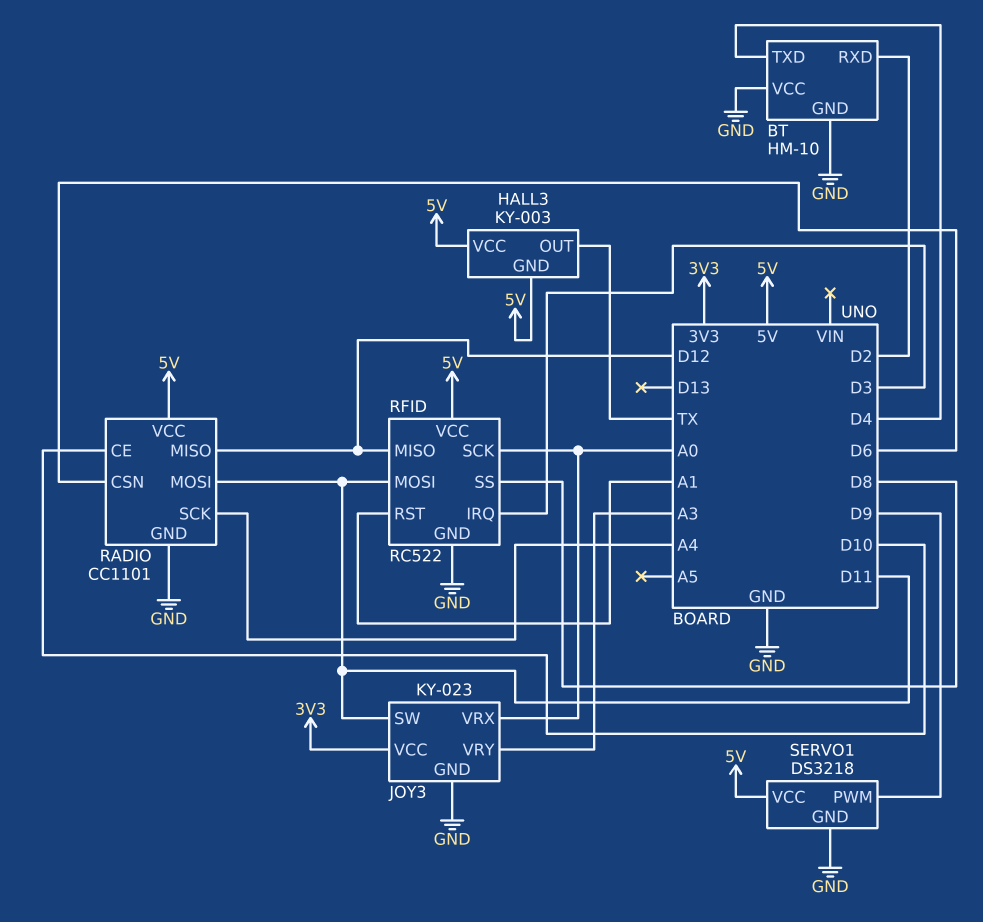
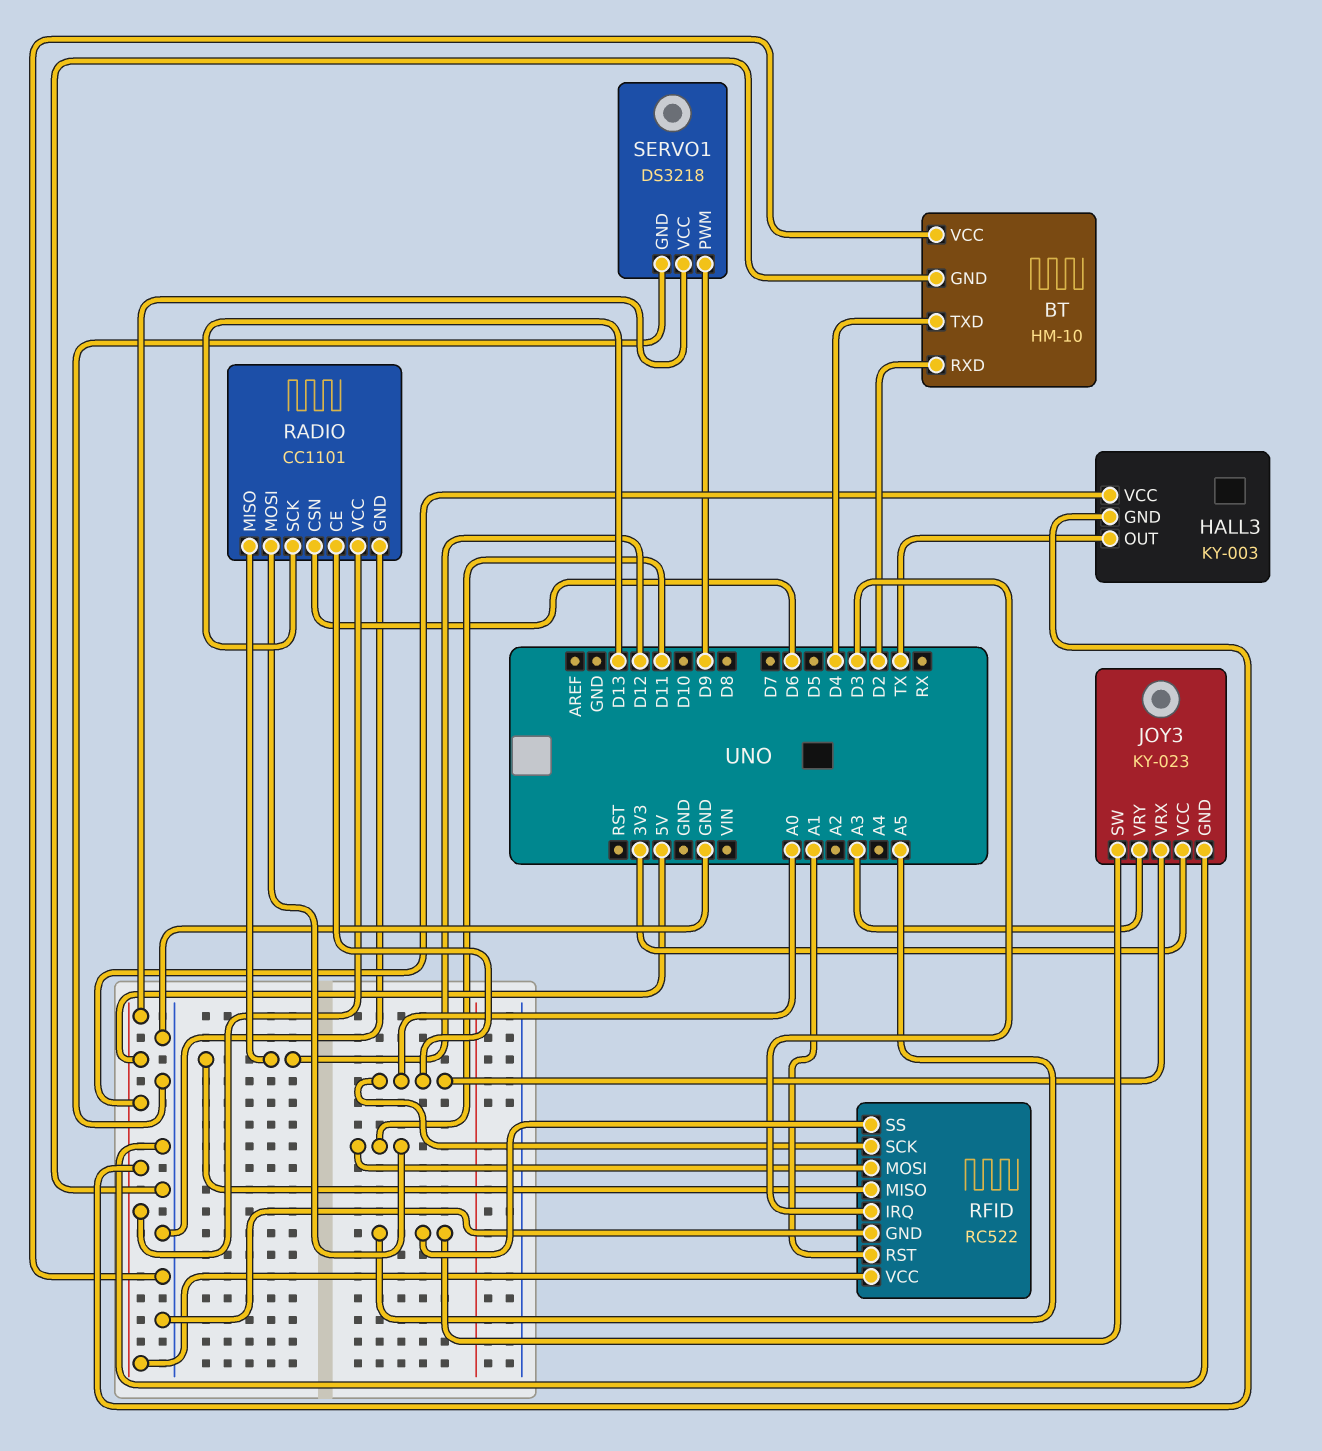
JOY3 pin SW: D11 -> A5
RADIO pin CE: D10 -> A0
RADIO pin SCK: A4 -> D13
RFID pin SS: D8 -> A5

